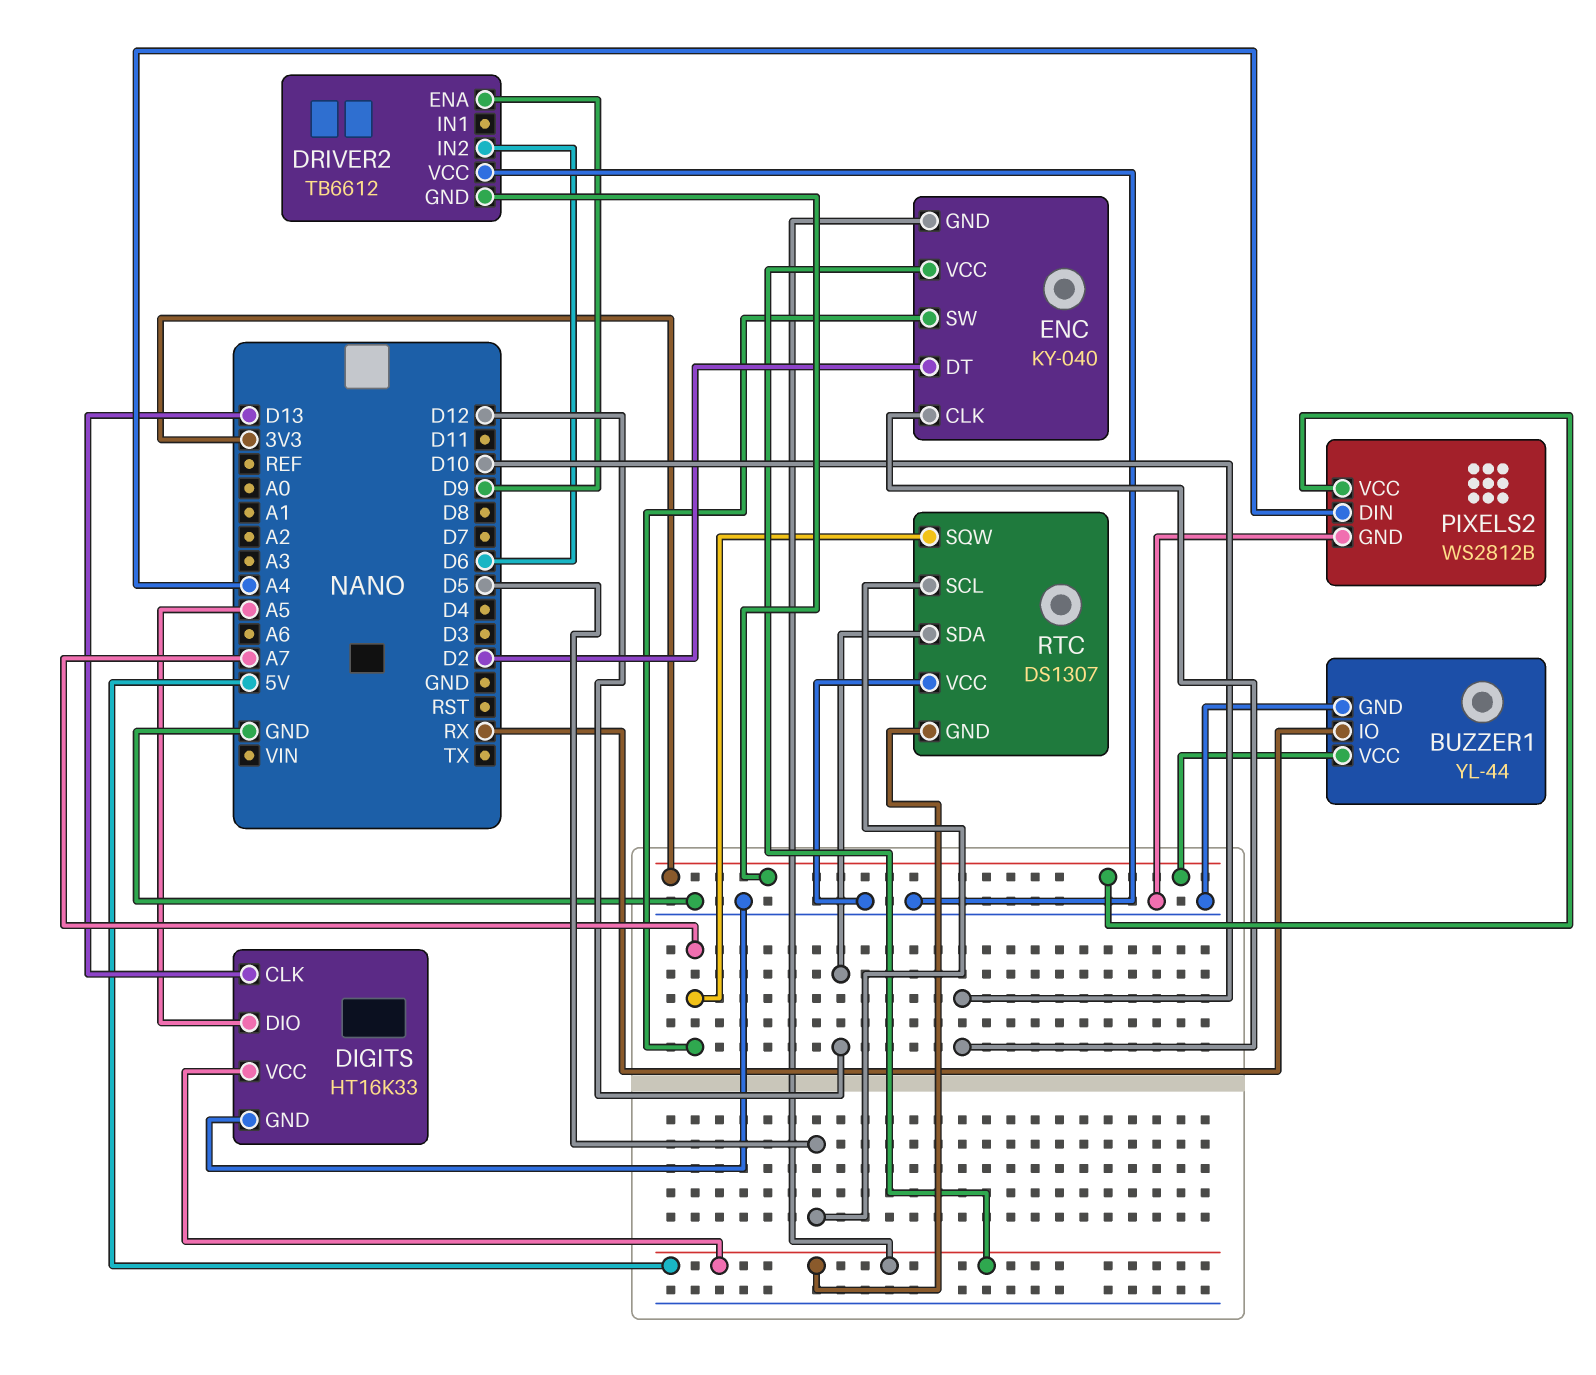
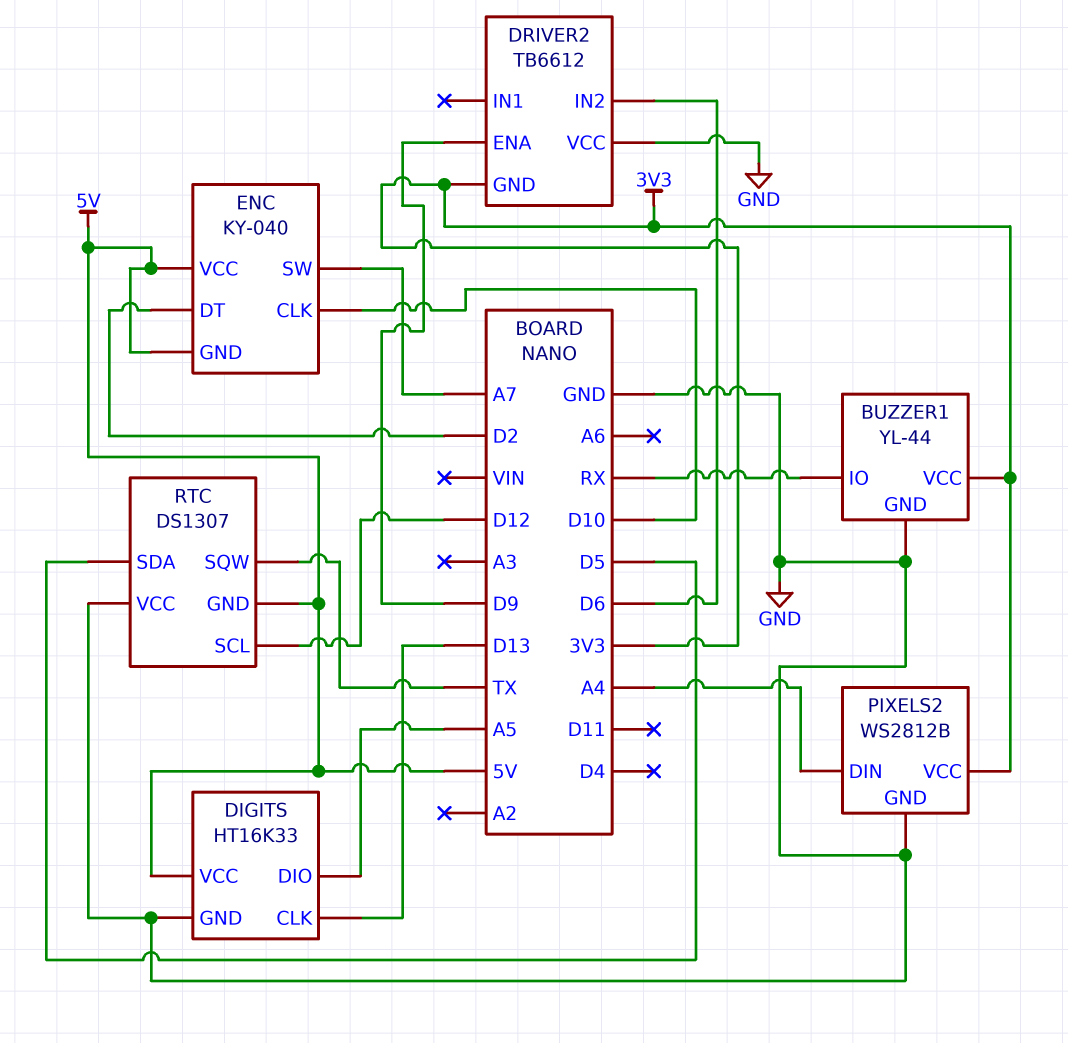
RTC pin SCL: D5 -> D12
RTC pin SDA: D12 -> D5
RTC pin SQW: A7 -> TX

